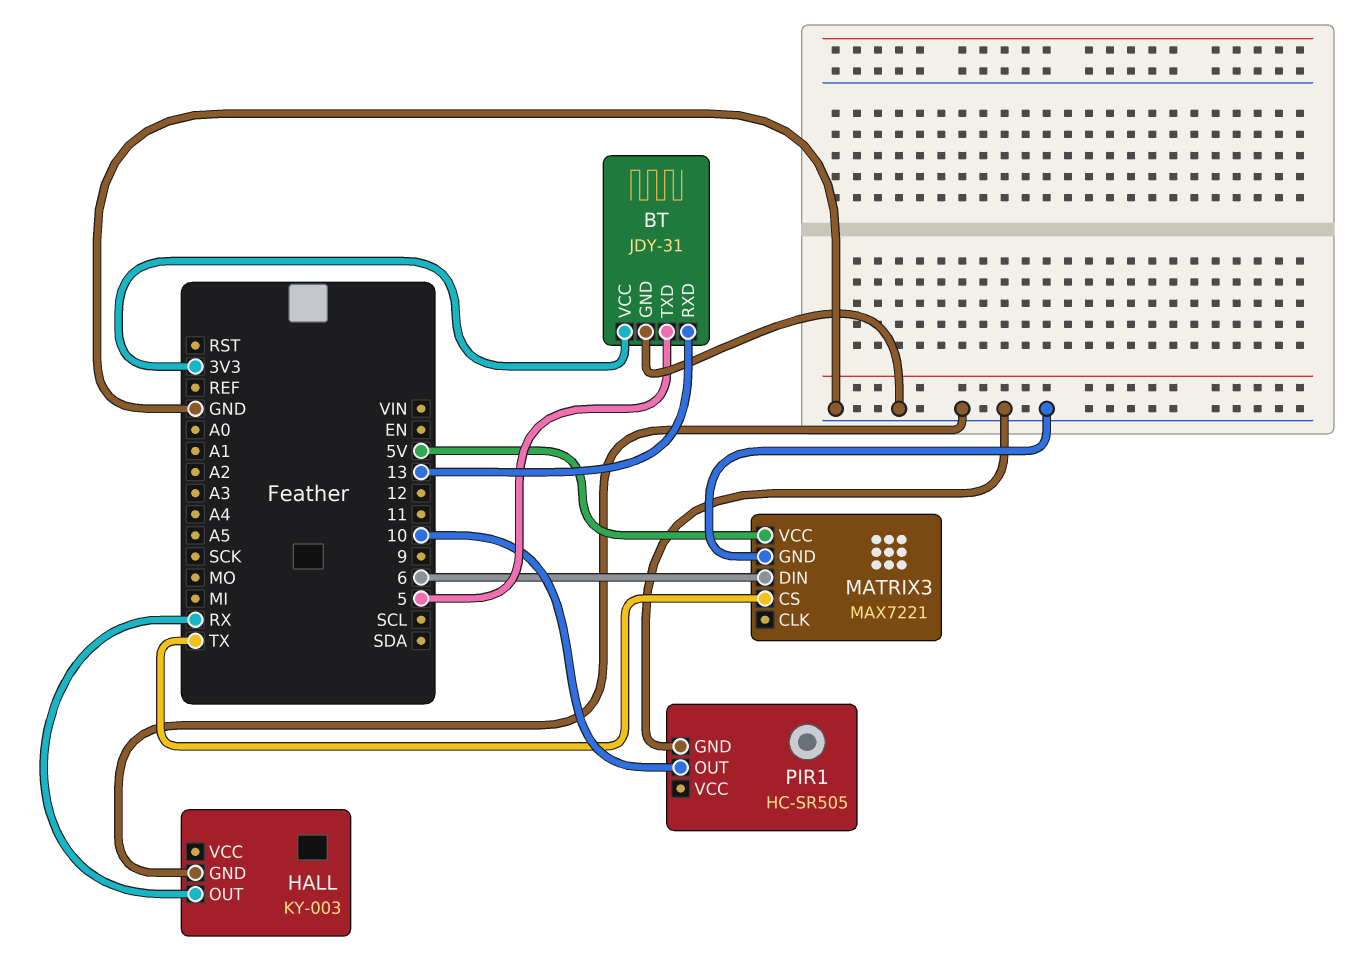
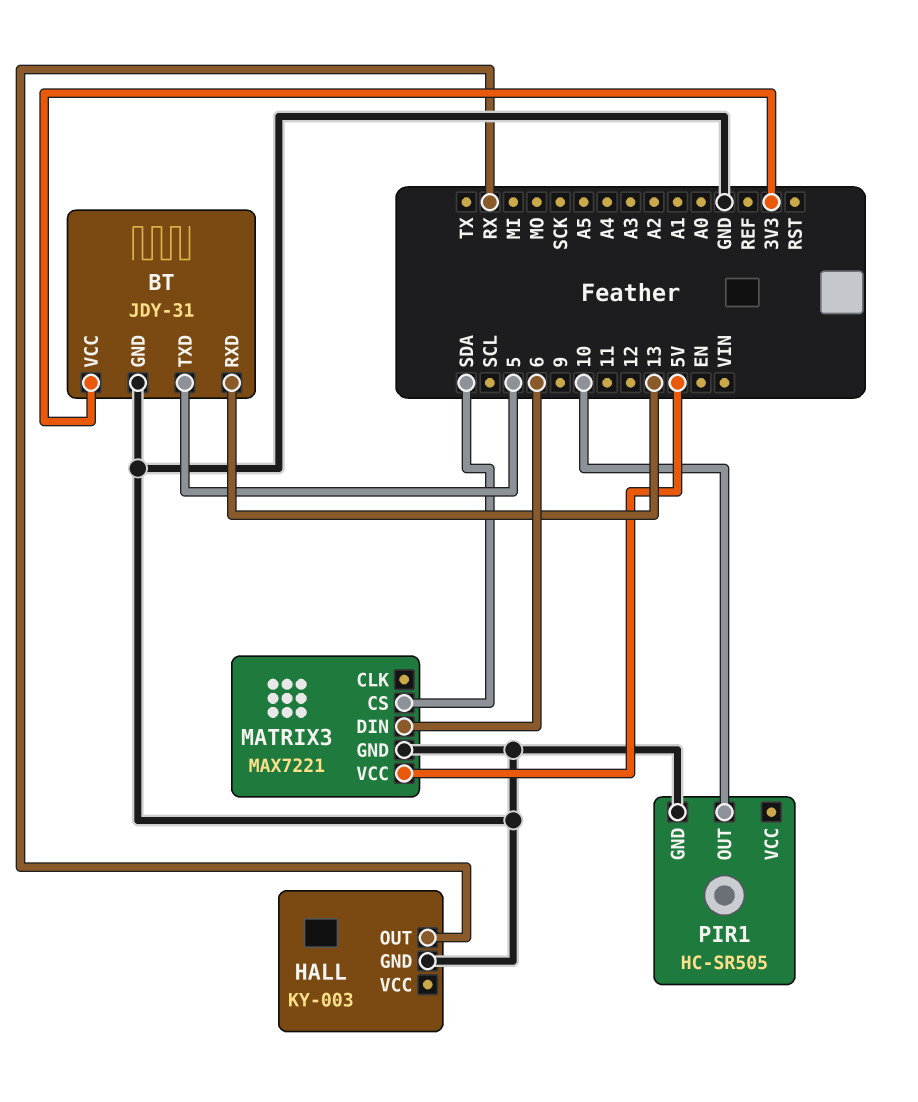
MATRIX3 pin CS: TX -> SDA

